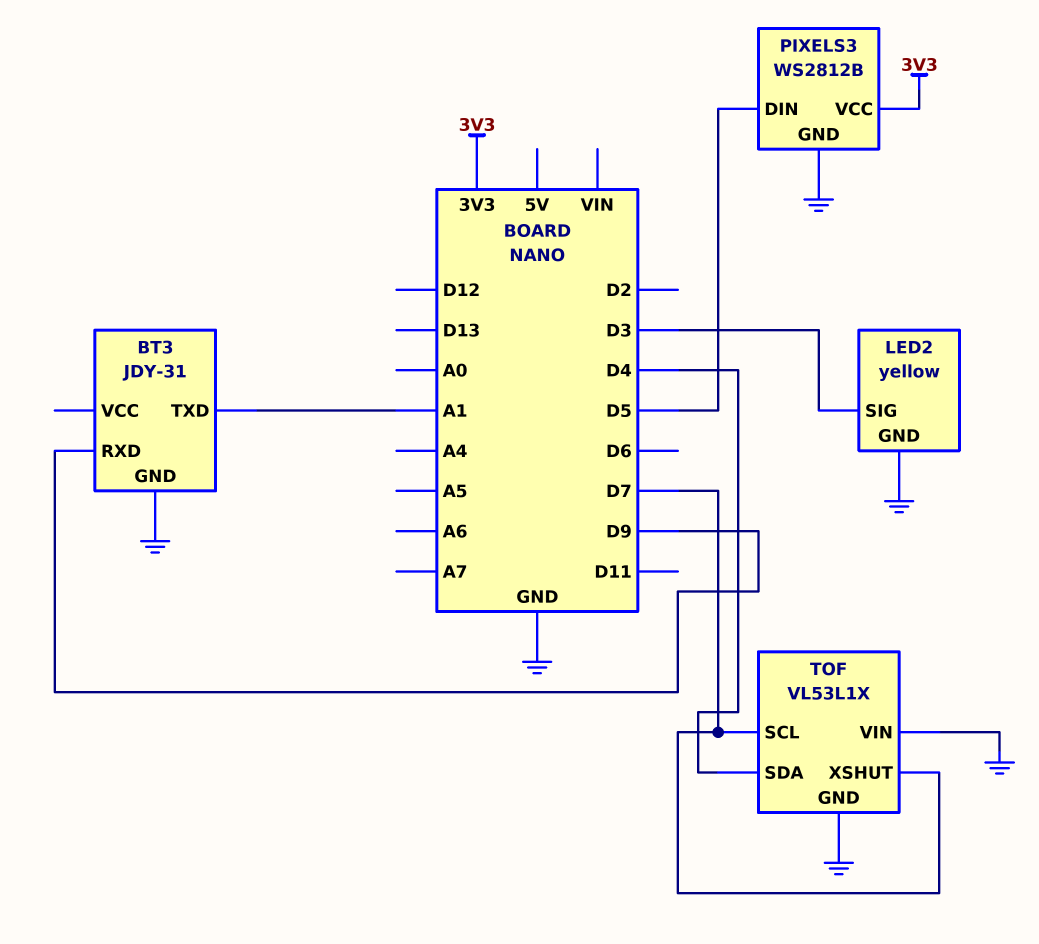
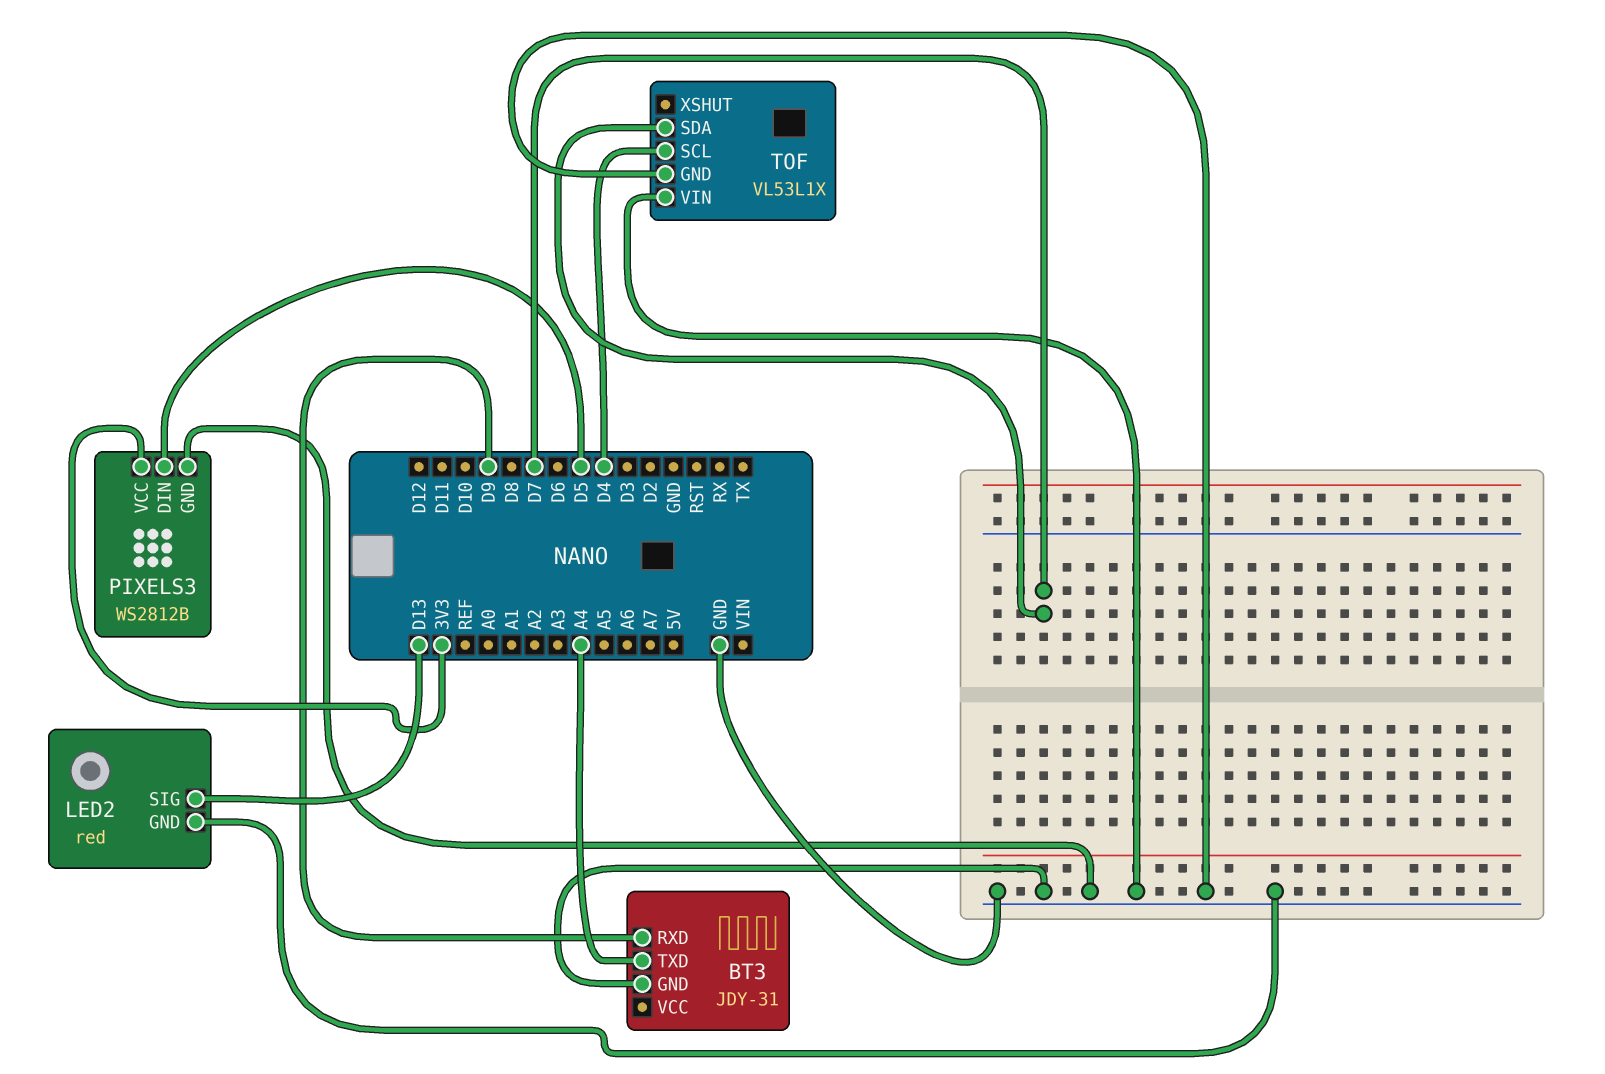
BT3 pin TXD: A1 -> A4
LED2: yellow -> red
LED2 pin SIG: D3 -> D13
TOF pin SCL: D7 -> D4
TOF pin SDA: D4 -> D7
TOF pin XSHUT: D7 -> none

